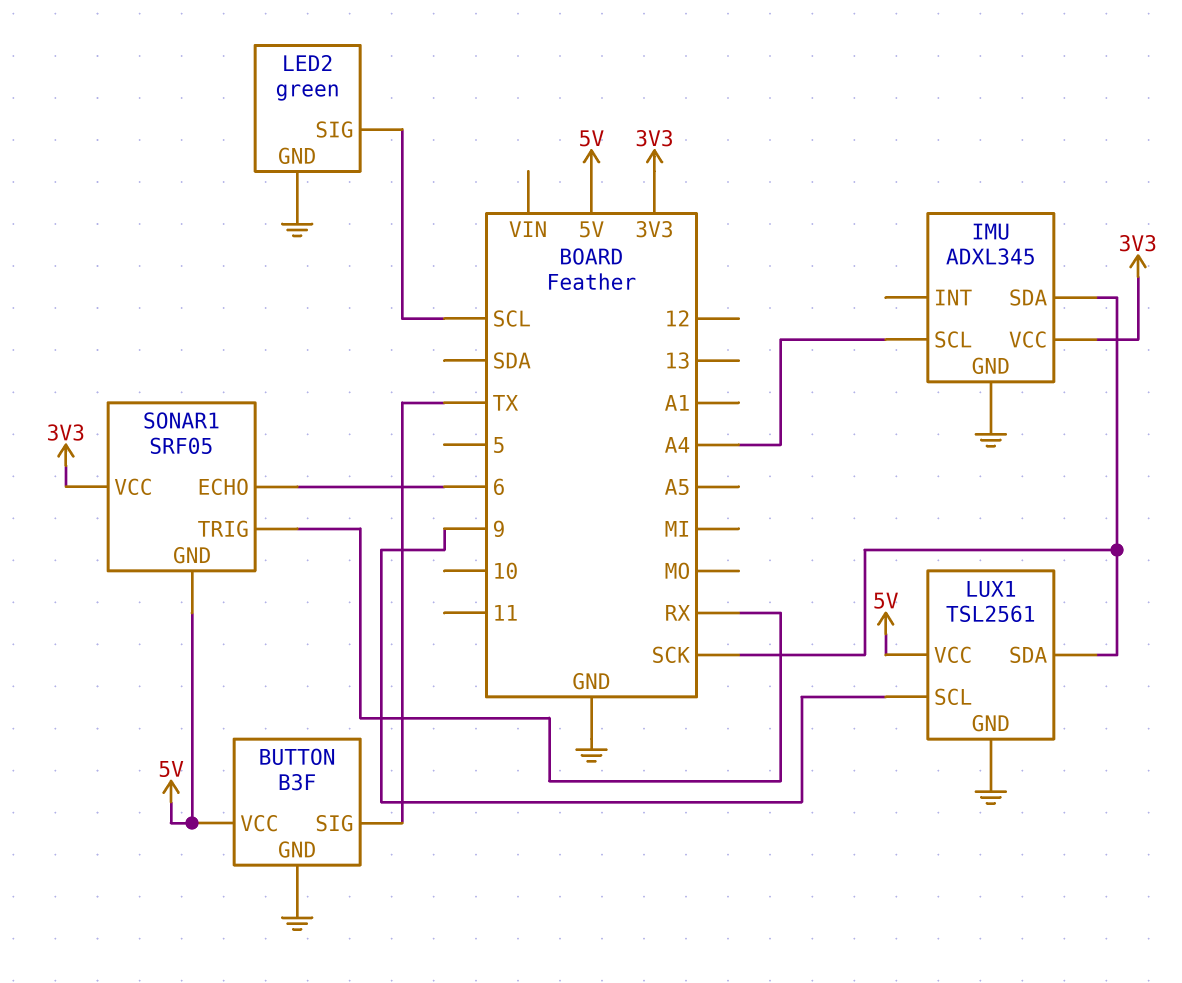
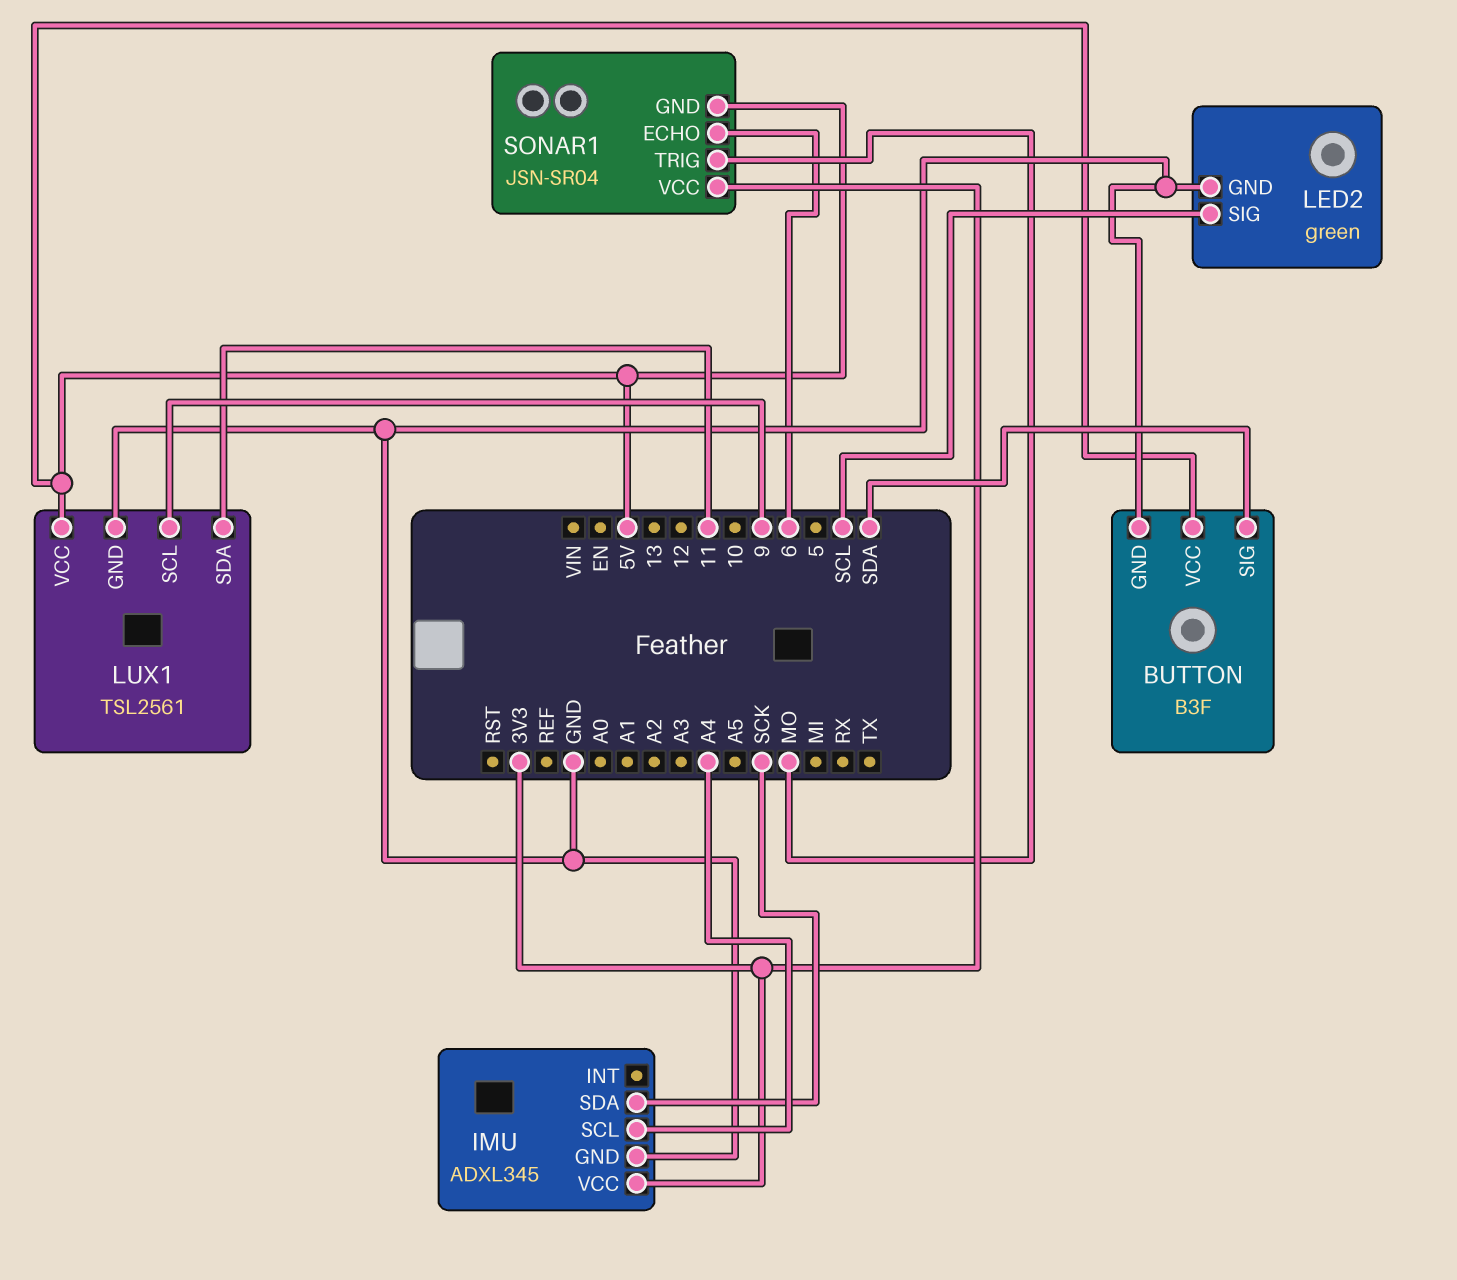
BUTTON pin SIG: TX -> SDA
LUX1 pin SDA: SCK -> 11
SONAR1: SRF05 -> JSN-SR04
SONAR1 pin TRIG: RX -> MO

